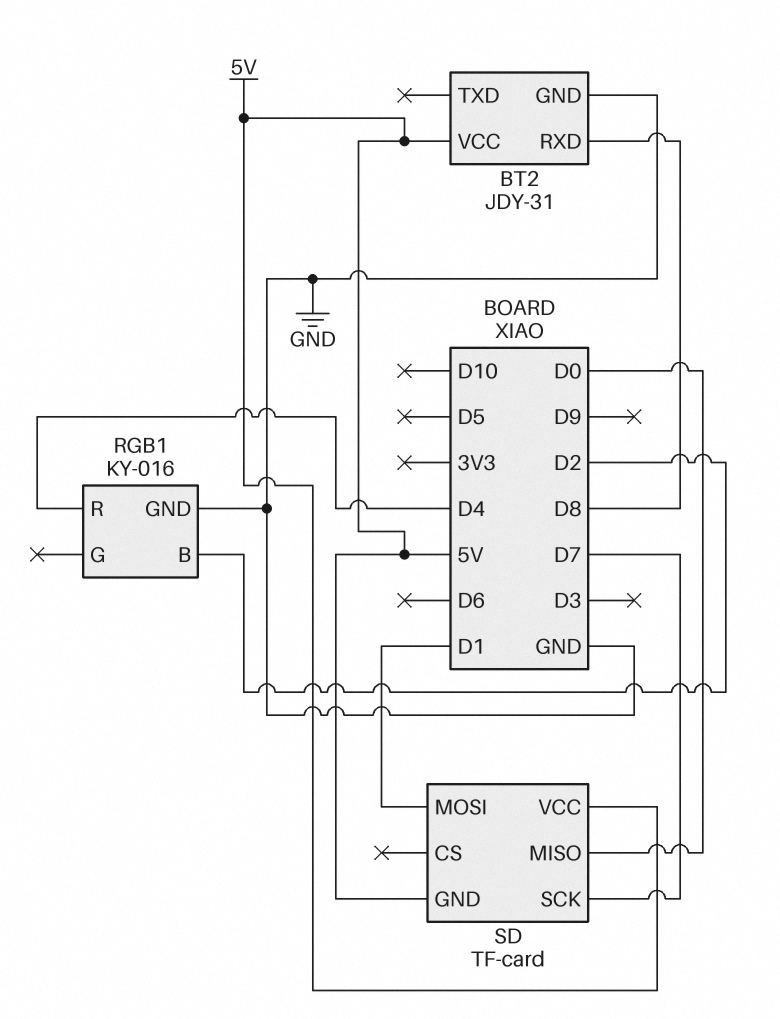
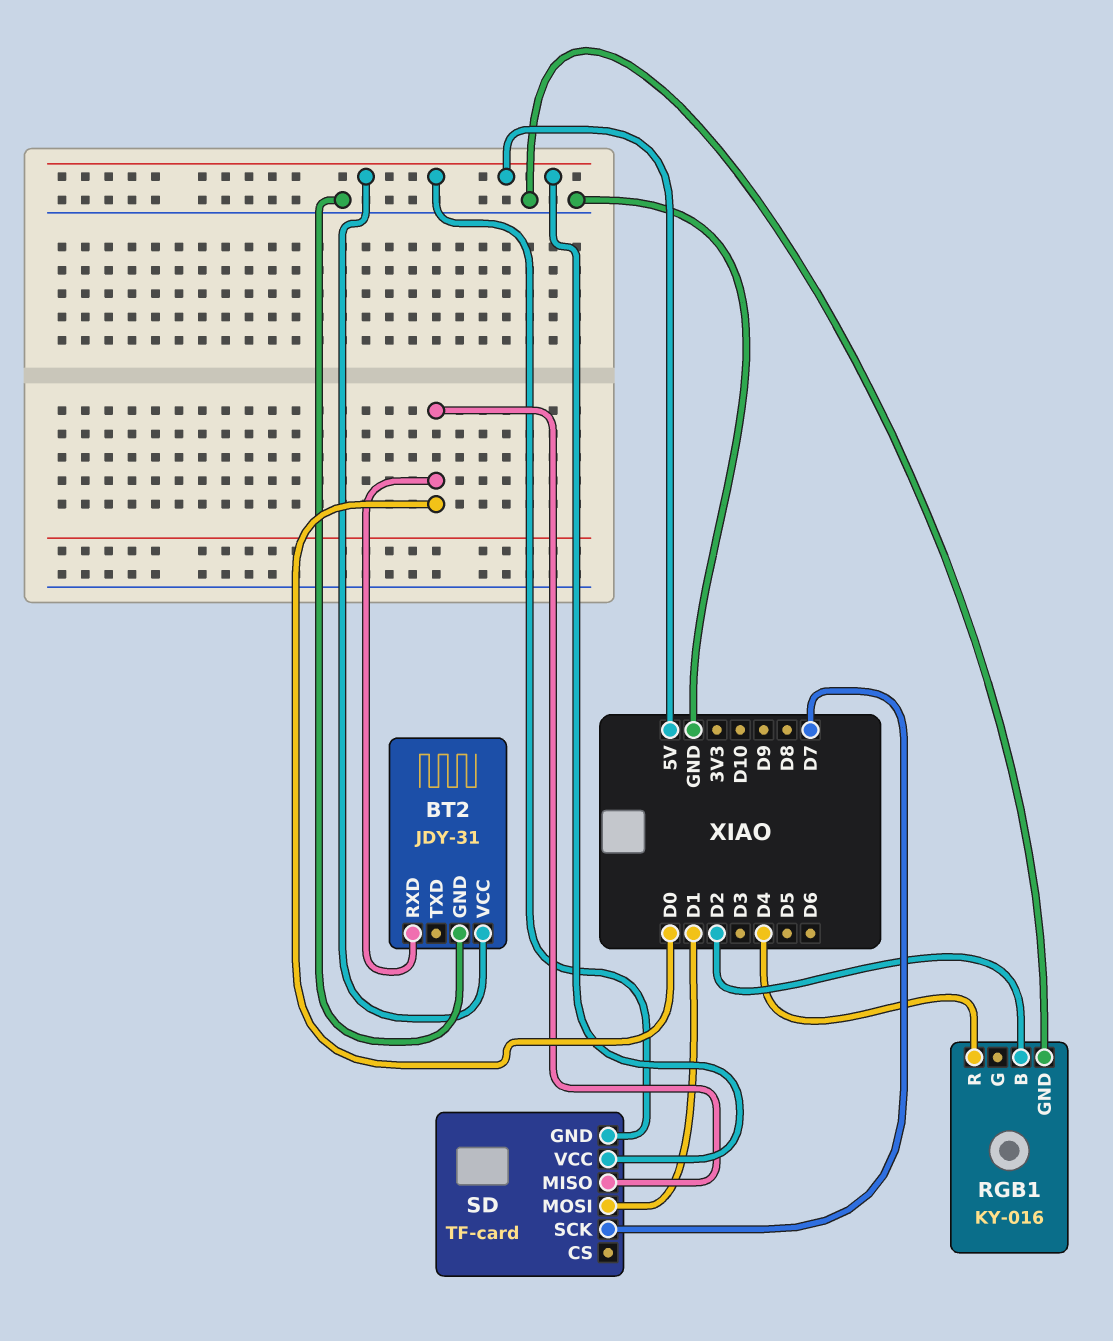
BT2 pin RXD: D8 -> D0

